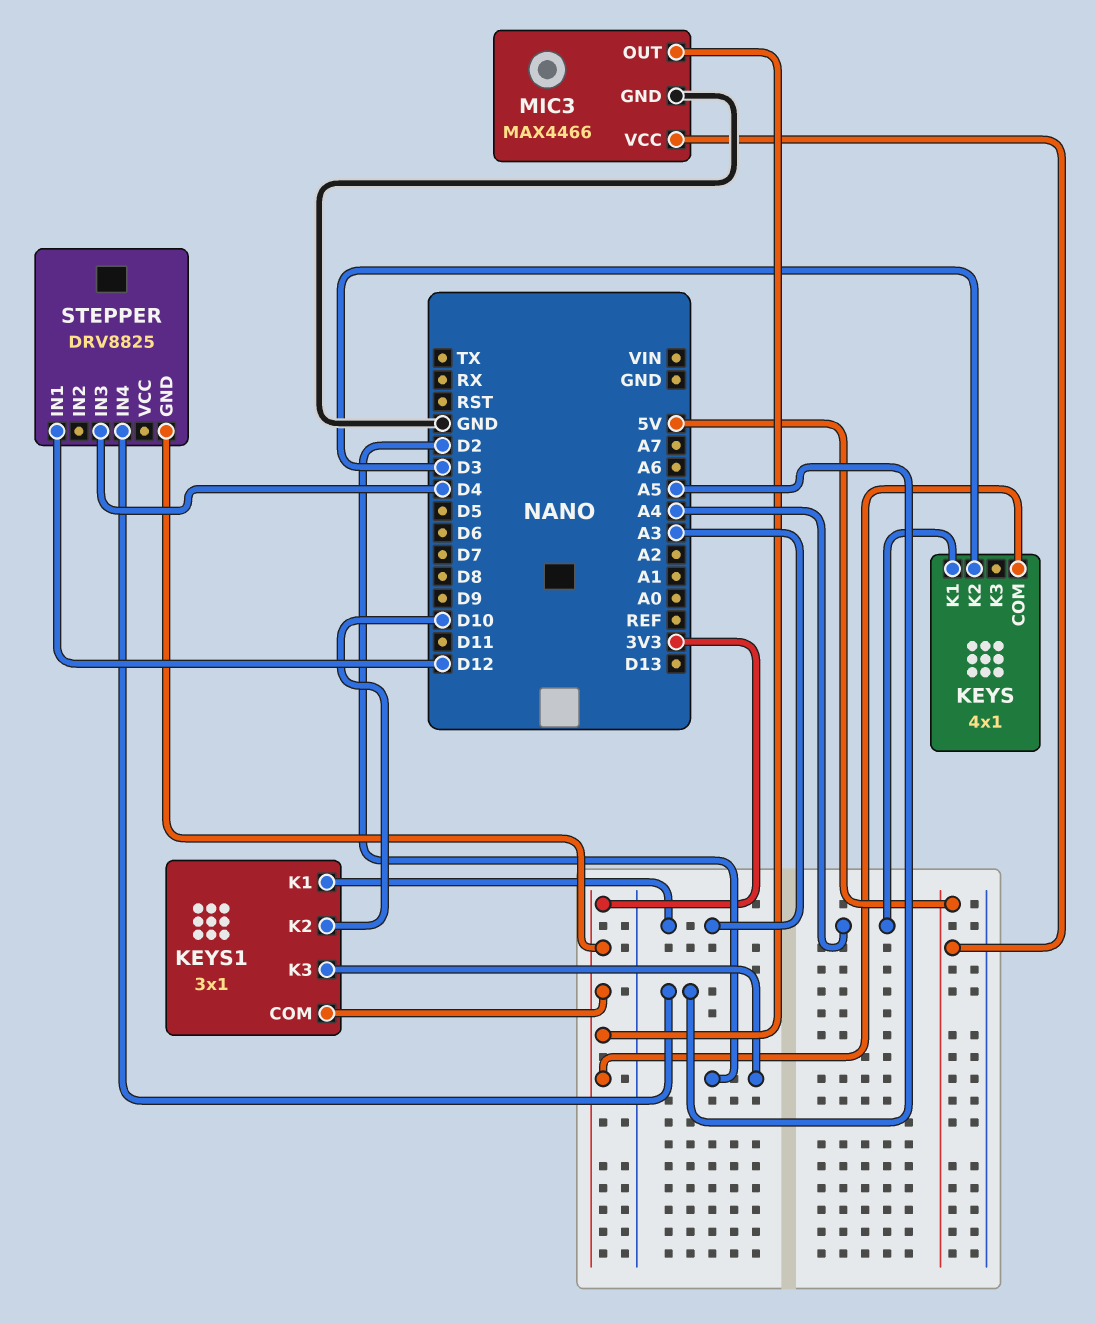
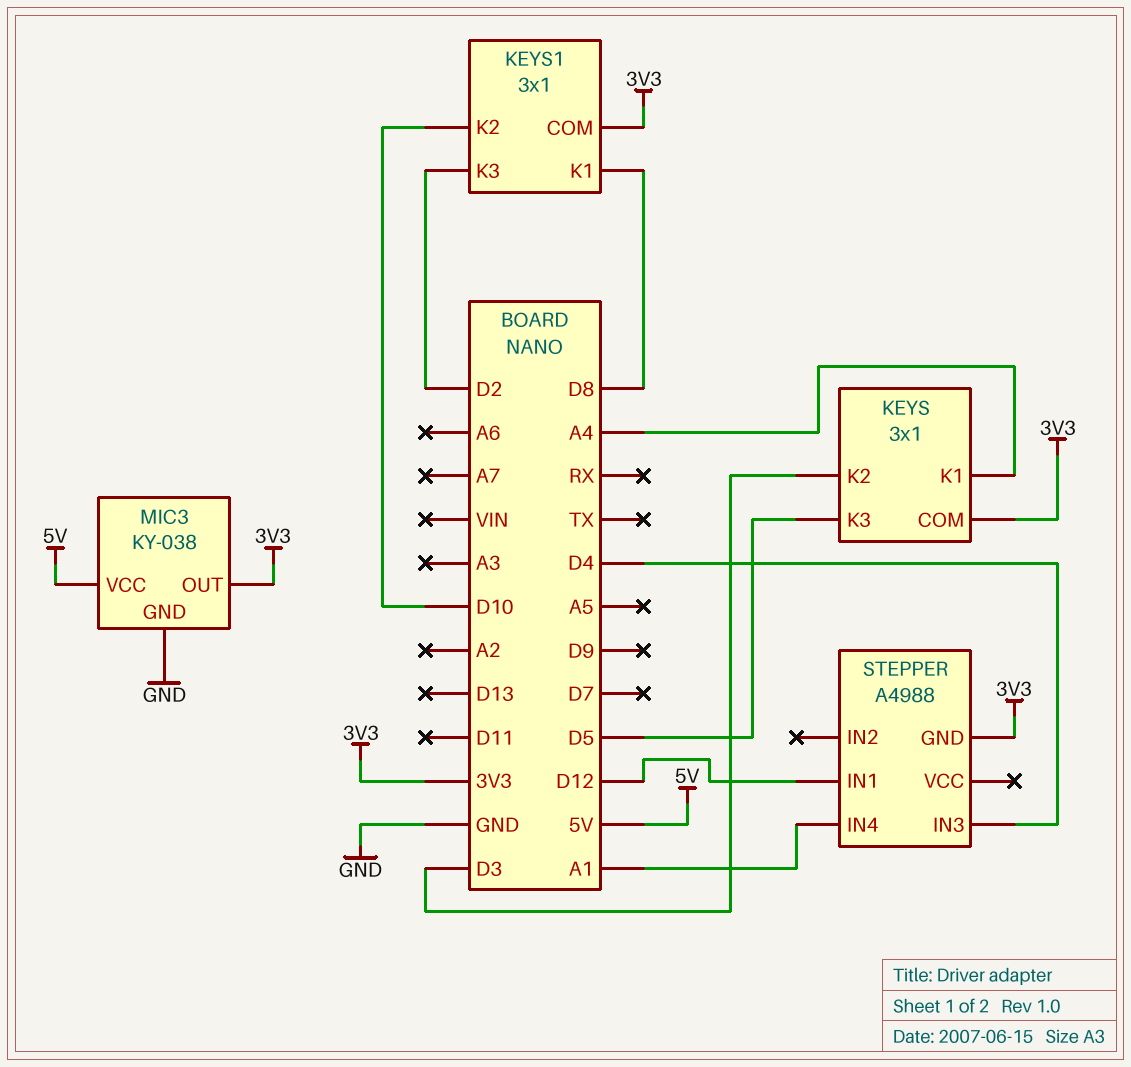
KEYS: 4x1 -> 3x1
KEYS pin K3: none -> D5
KEYS1 pin K1: A3 -> D8
MIC3: MAX4466 -> KY-038
STEPPER: DRV8825 -> A4988
STEPPER pin IN4: A5 -> A1

